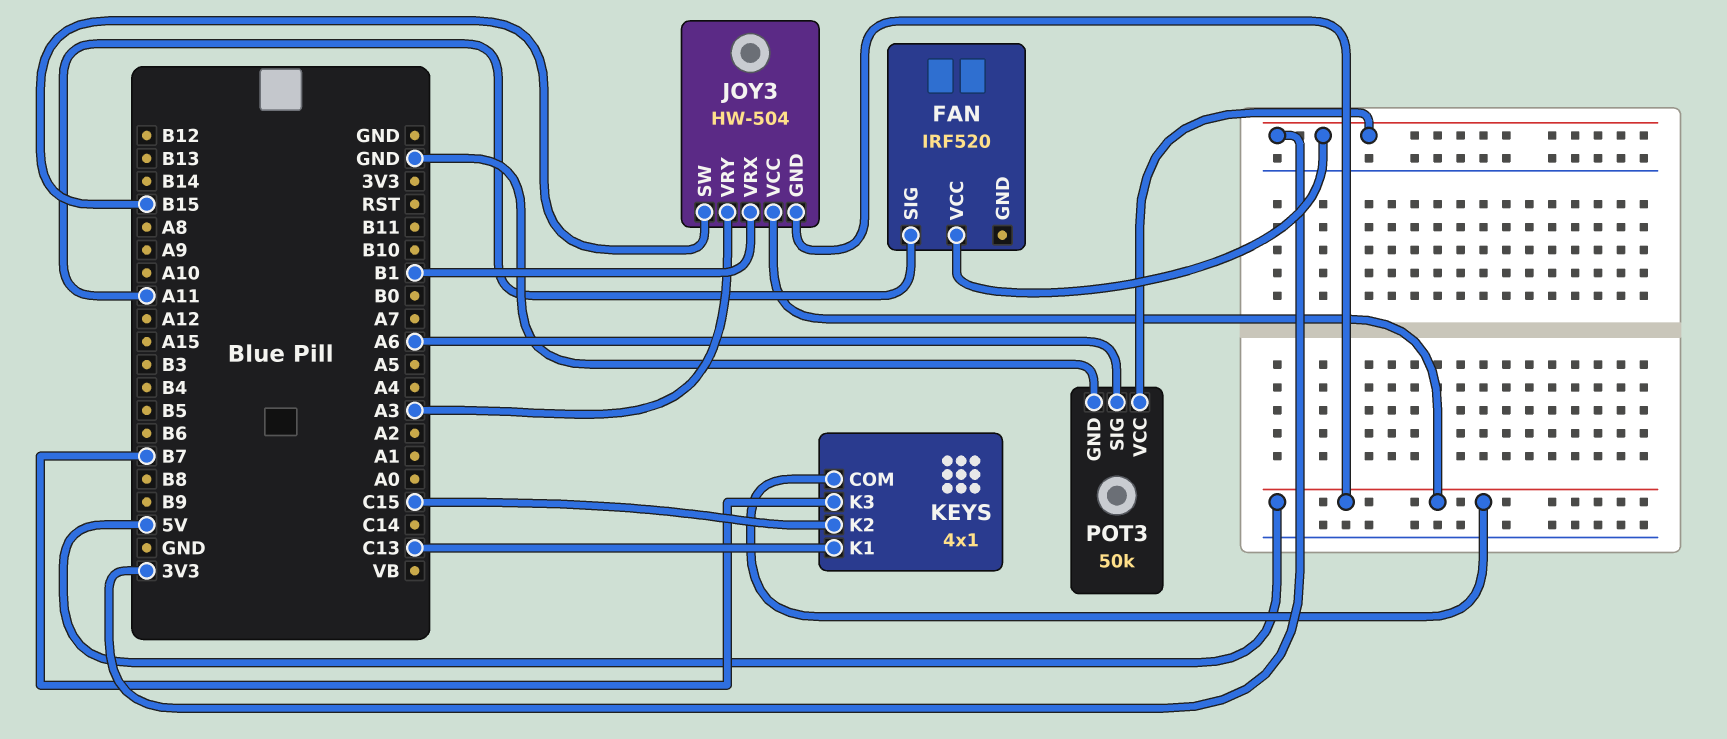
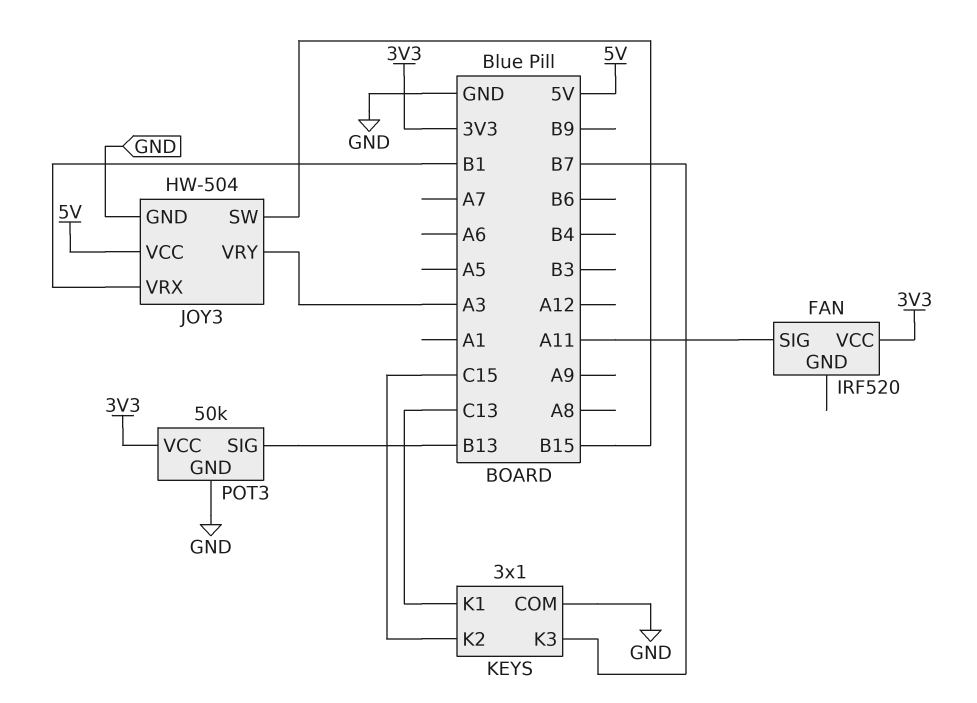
JOY3 pin GND: 5V -> GND
KEYS: 4x1 -> 3x1
KEYS pin COM: 5V -> GND
POT3 pin SIG: A6 -> B13

